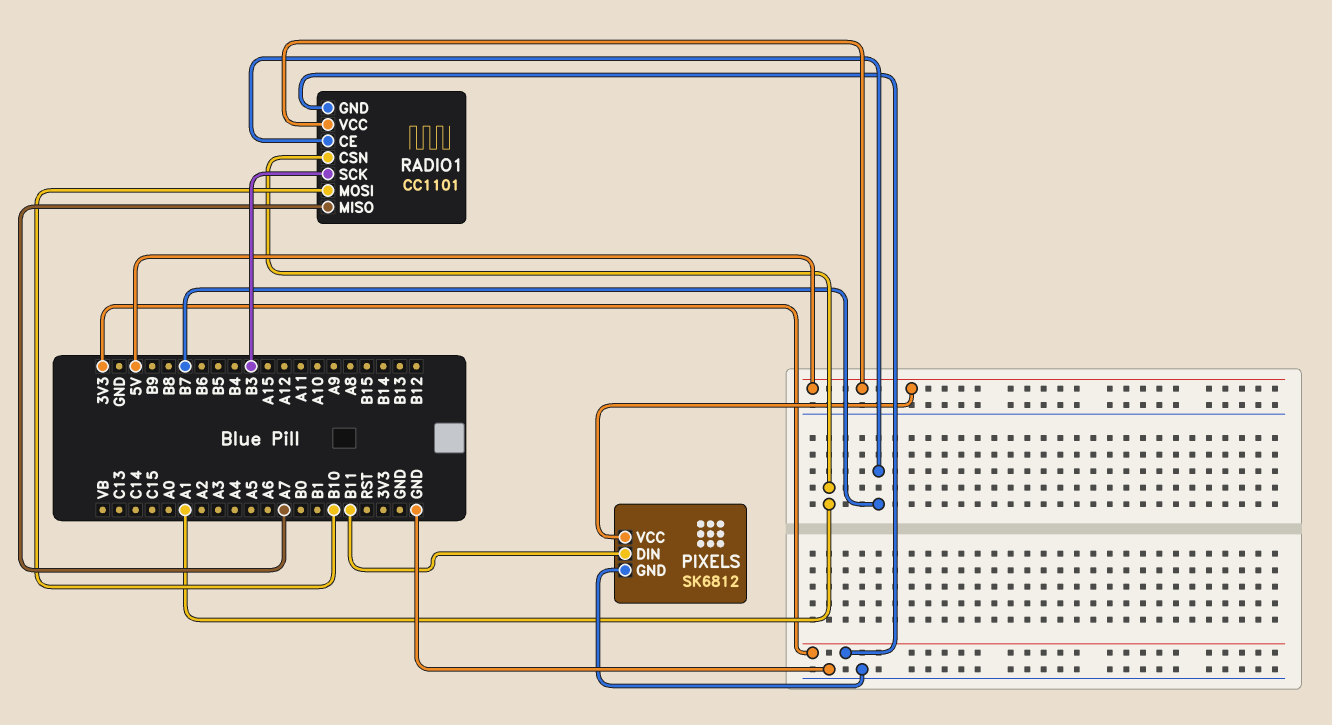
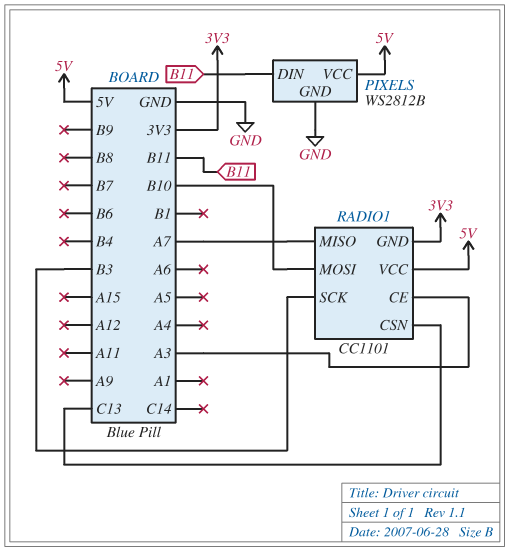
PIXELS: SK6812 -> WS2812B
RADIO1 pin CE: B7 -> A3
RADIO1 pin CSN: A1 -> C13

